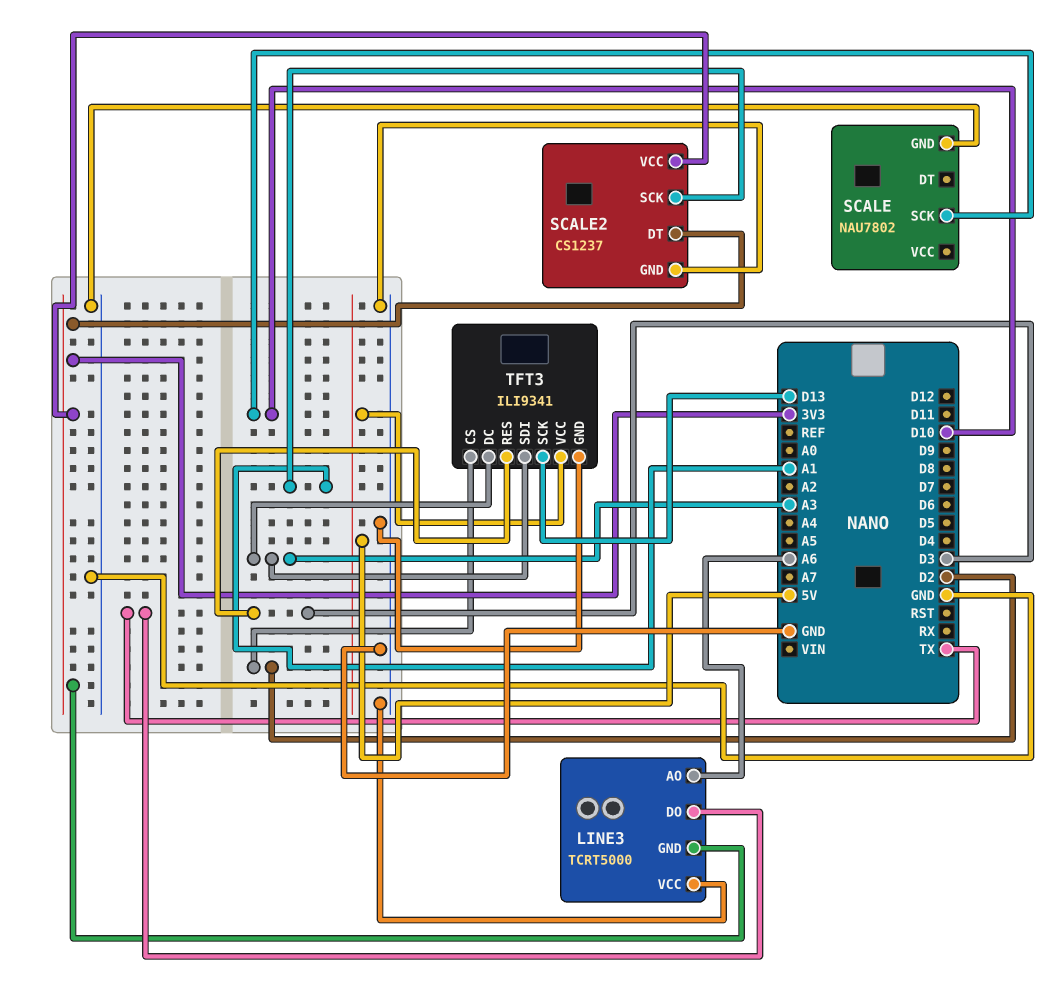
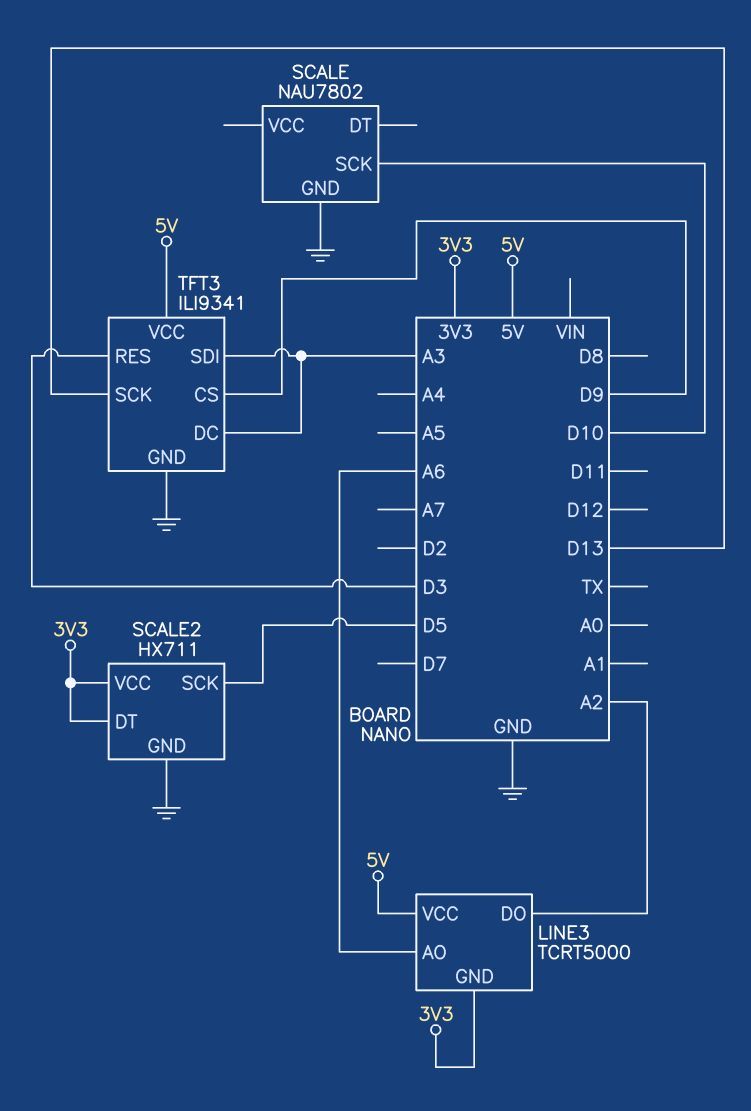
LINE3 pin DO: TX -> A2
LINE3 pin VCC: GND -> 5V
SCALE2: CS1237 -> HX711
SCALE2 pin SCK: A1 -> D5
TFT3 pin CS: D2 -> D9

